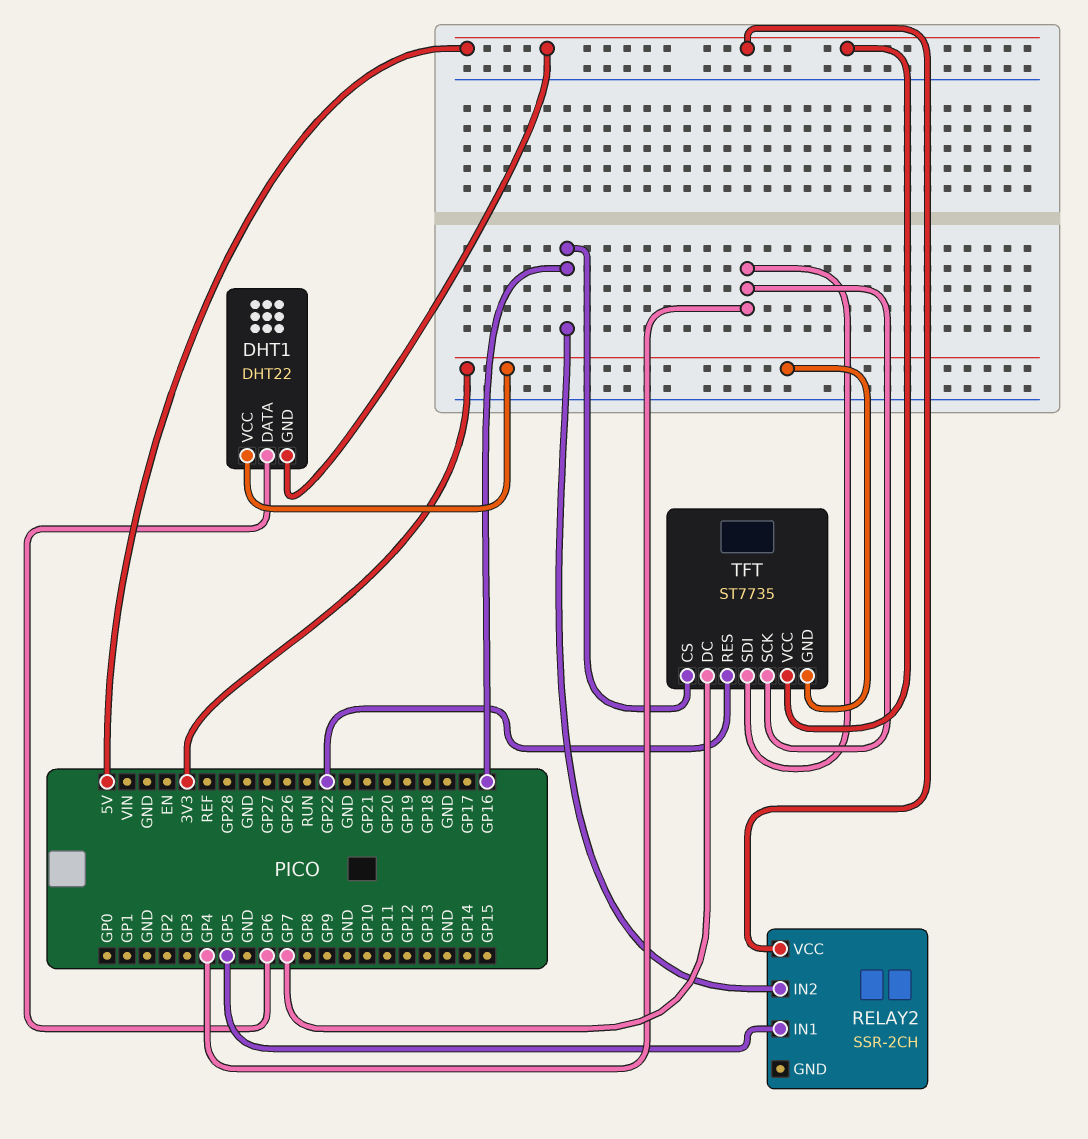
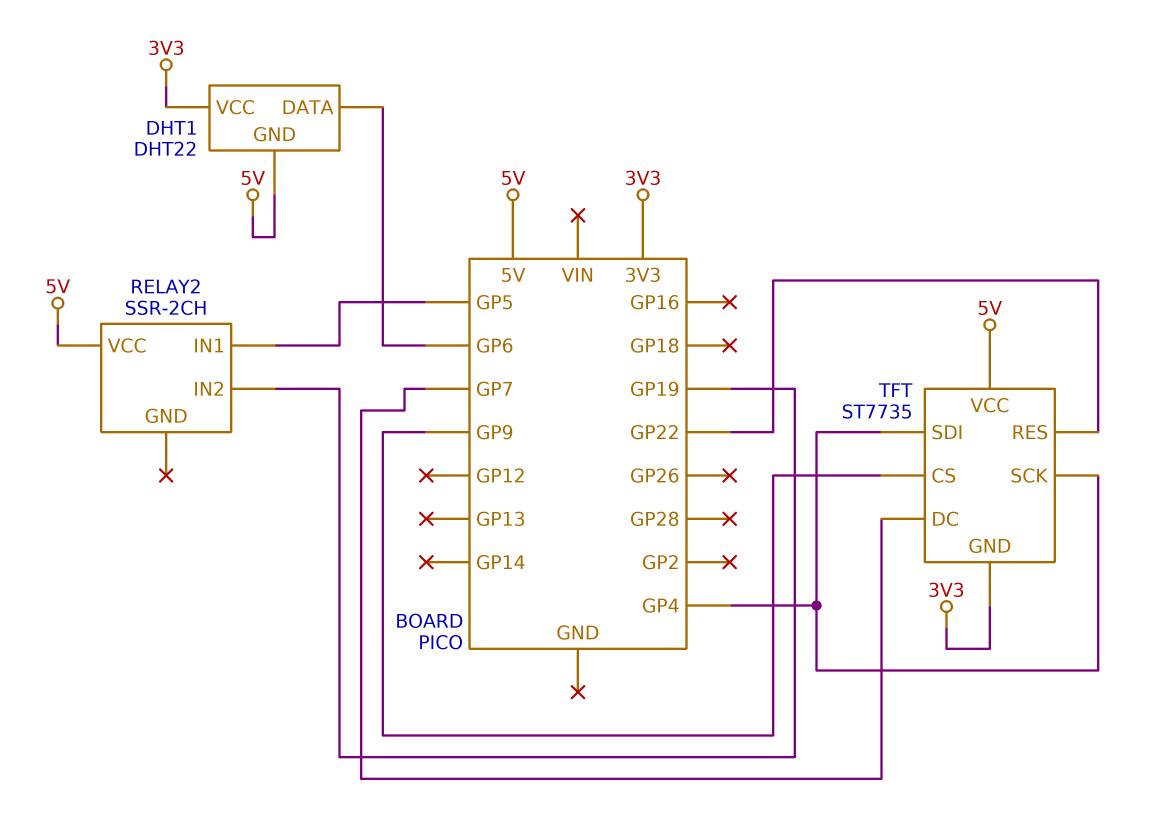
RELAY2 pin IN2: GP16 -> GP19
TFT pin CS: GP16 -> GP9

